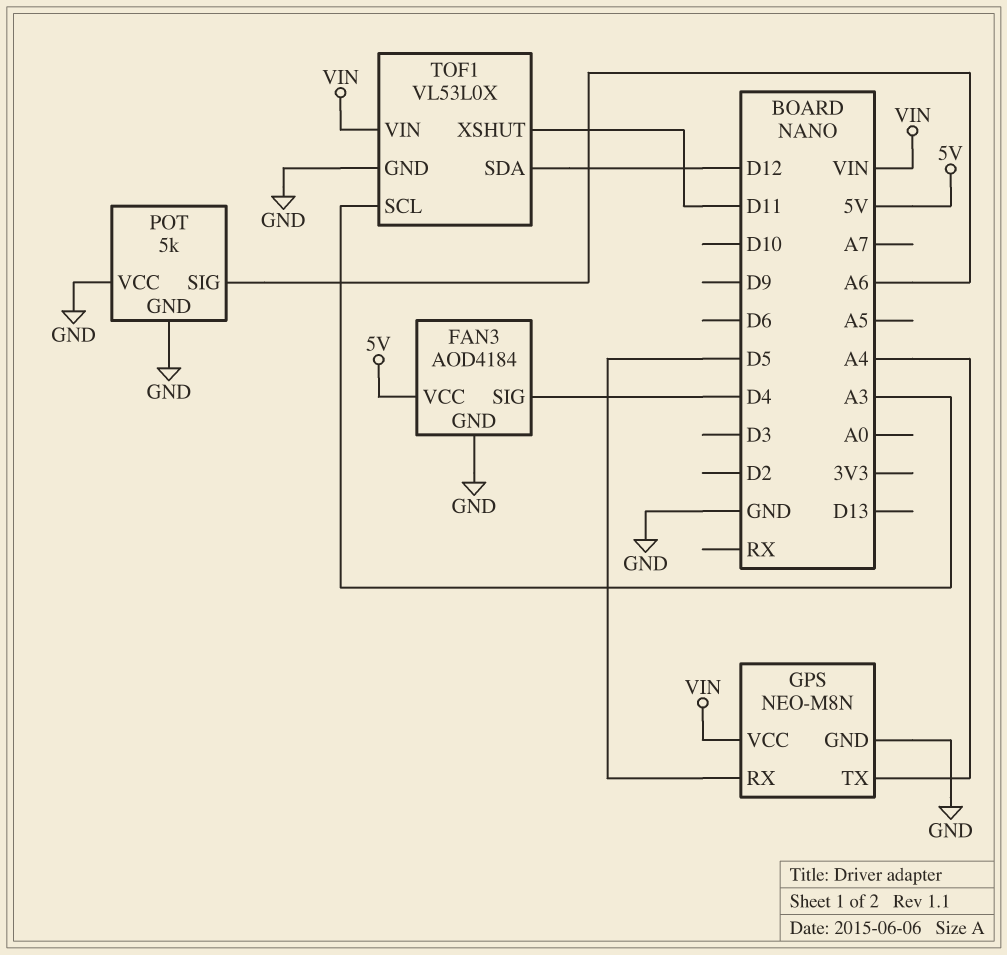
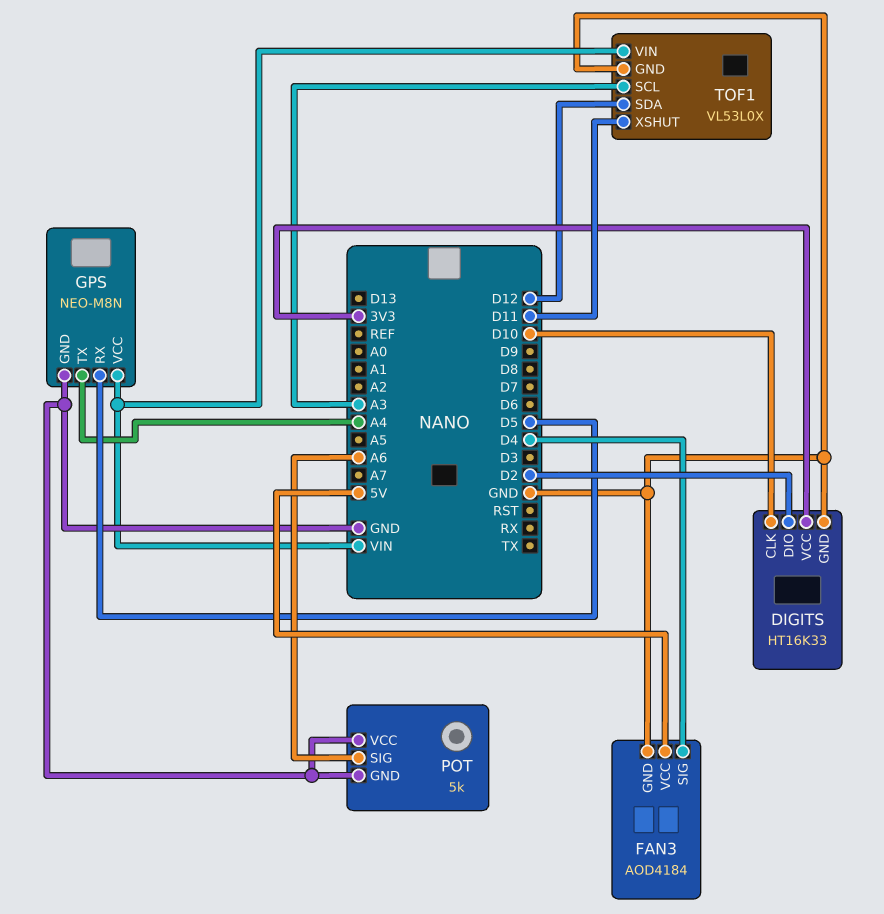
DIGITS: none -> HT16K33
DIGITS pin CLK: none -> D10
DIGITS pin DIO: none -> D2
DIGITS pin GND: none -> GND
DIGITS pin VCC: none -> 3V3

